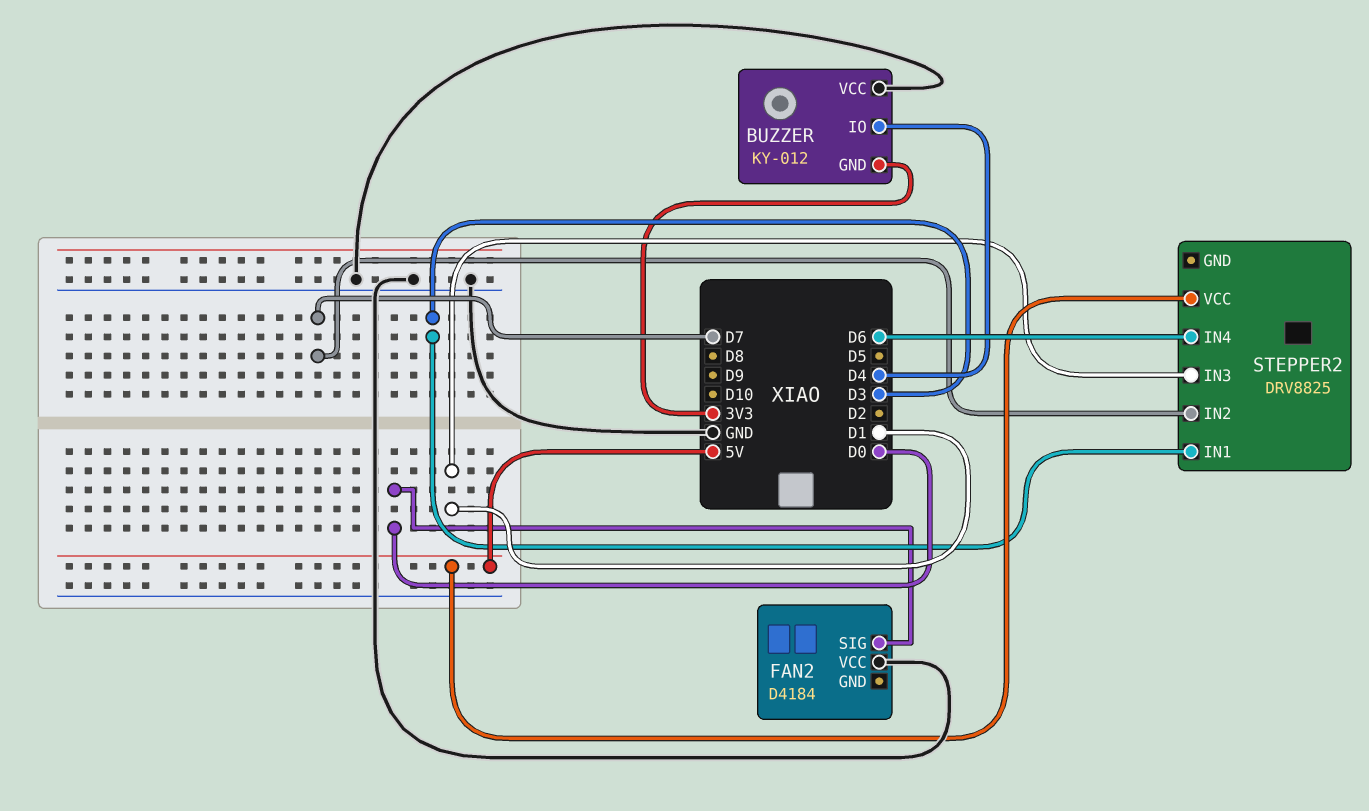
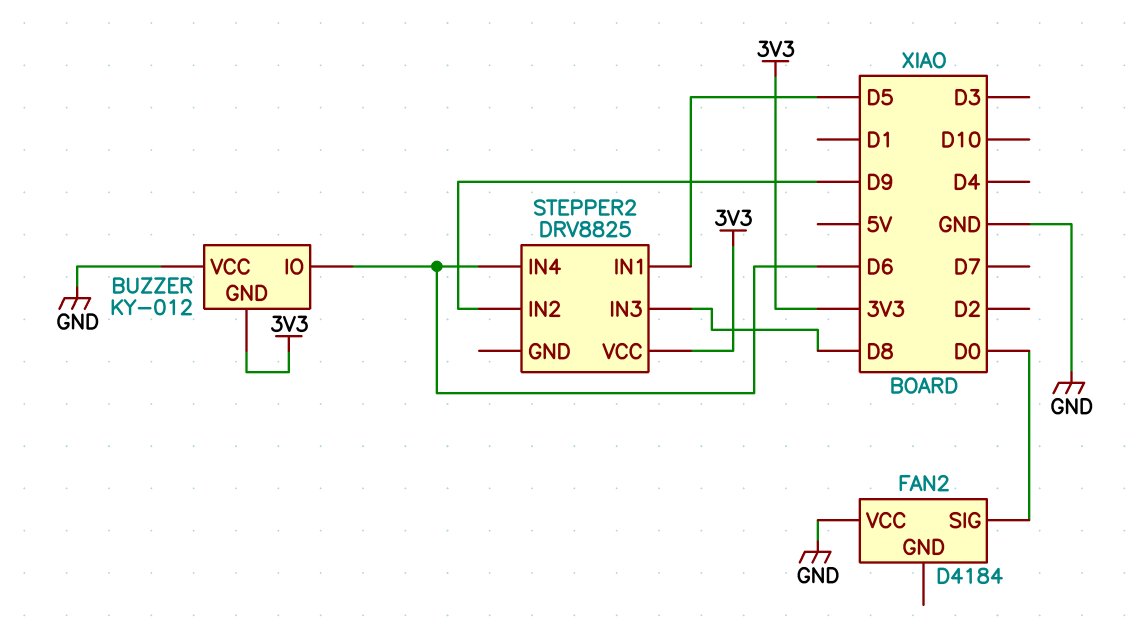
BUZZER pin IO: D4 -> D6
STEPPER2 pin IN1: D3 -> D5
STEPPER2 pin IN2: D7 -> D9
STEPPER2 pin IN3: D1 -> D8
STEPPER2 pin VCC: 5V -> 3V3

